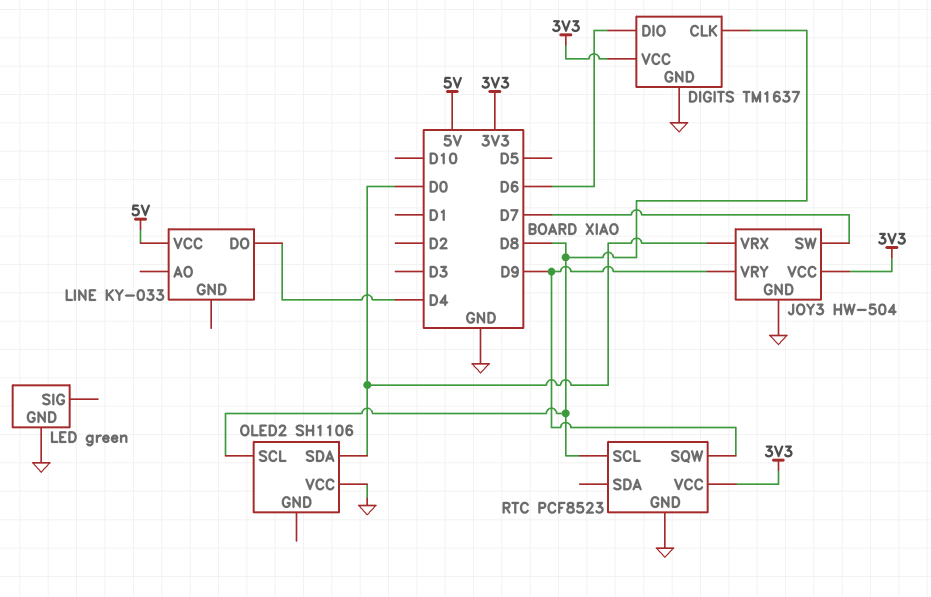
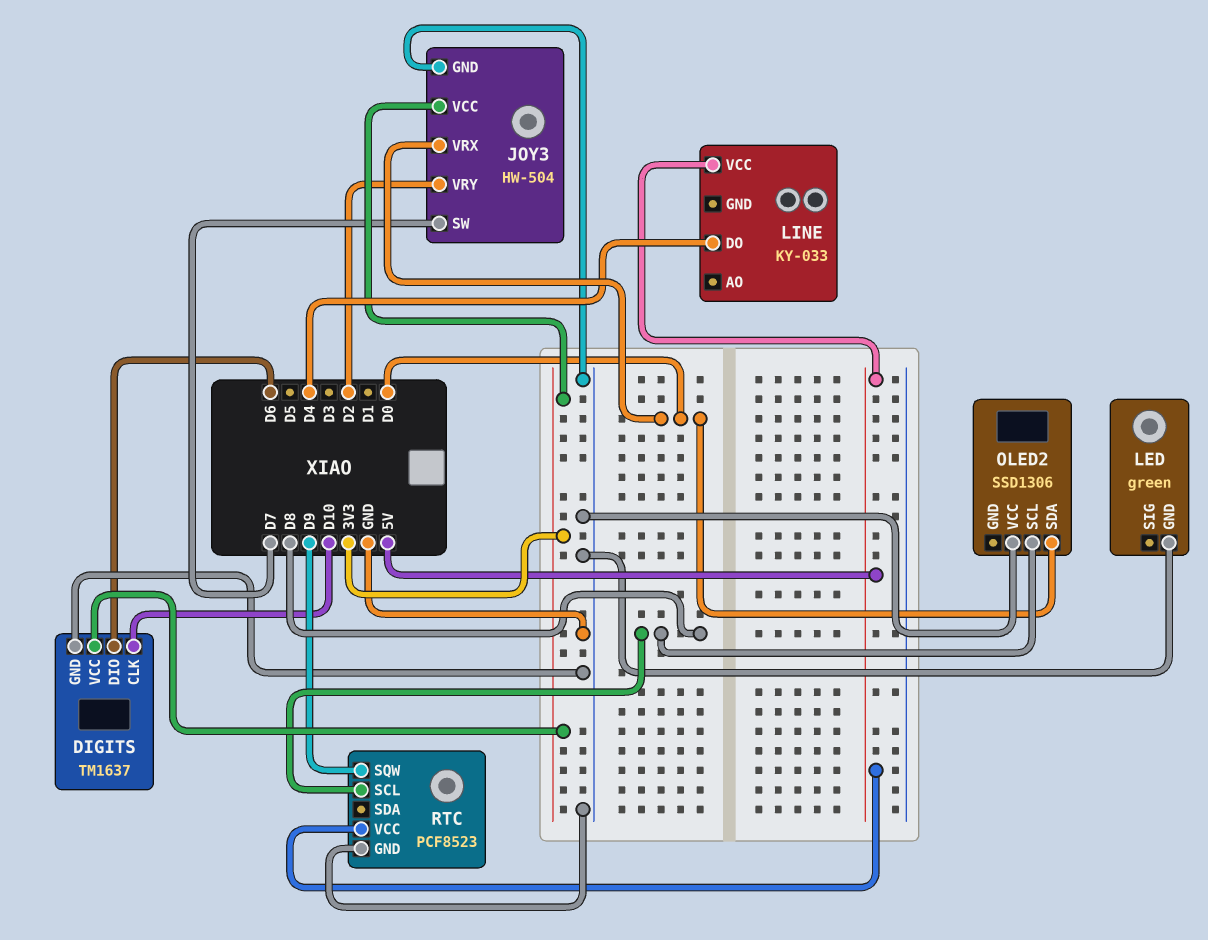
DIGITS pin CLK: D8 -> D10
JOY3 pin VRY: D9 -> D2
OLED2: SH1106 -> SSD1306
RTC pin VCC: 3V3 -> 5V

